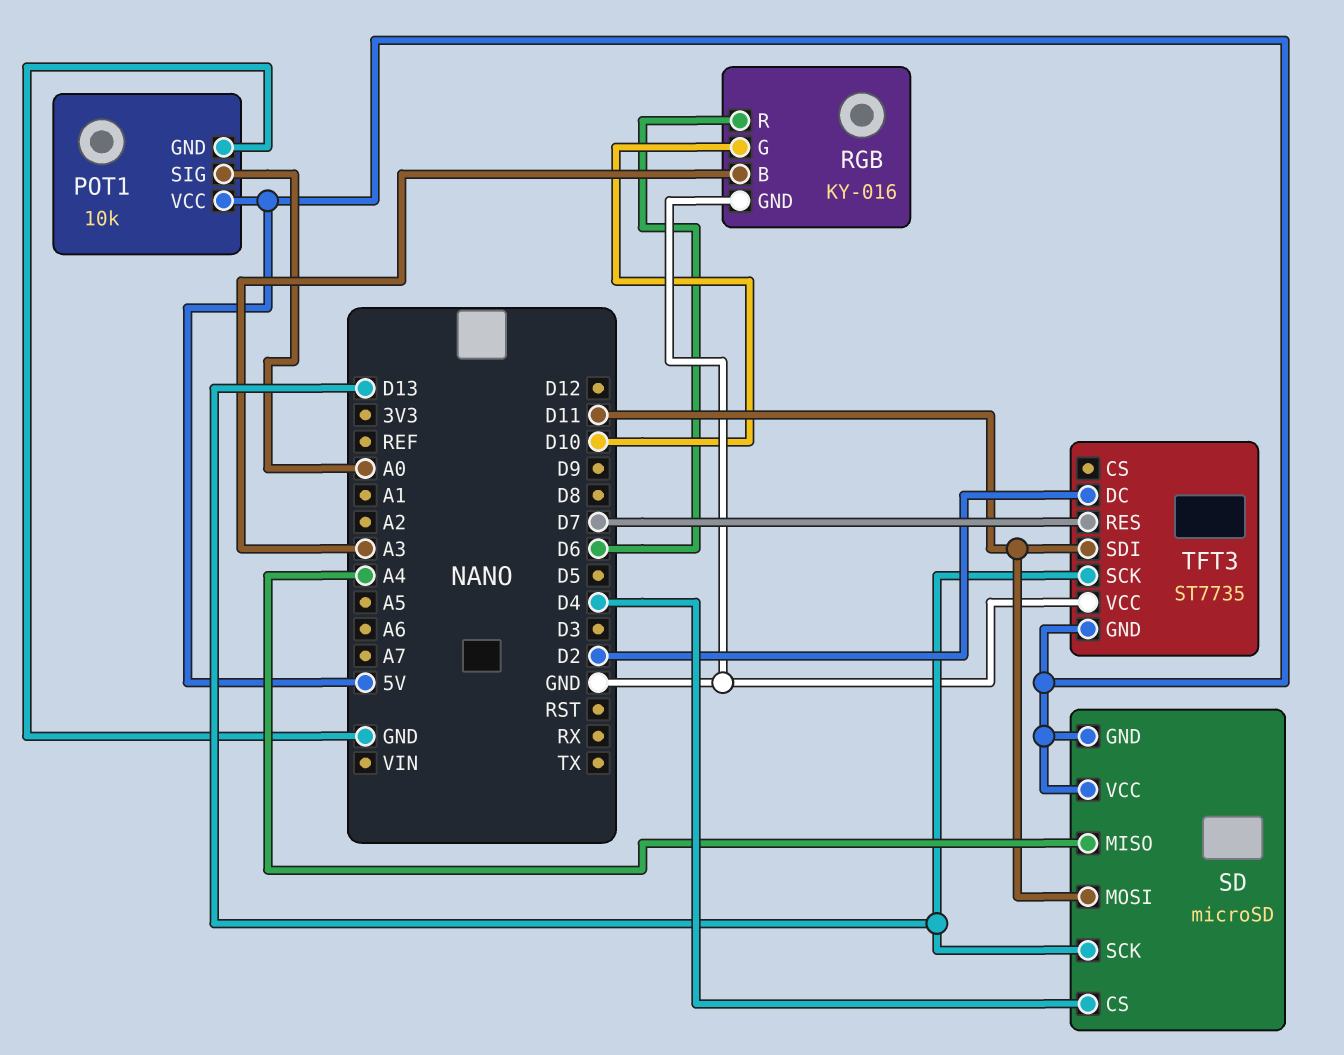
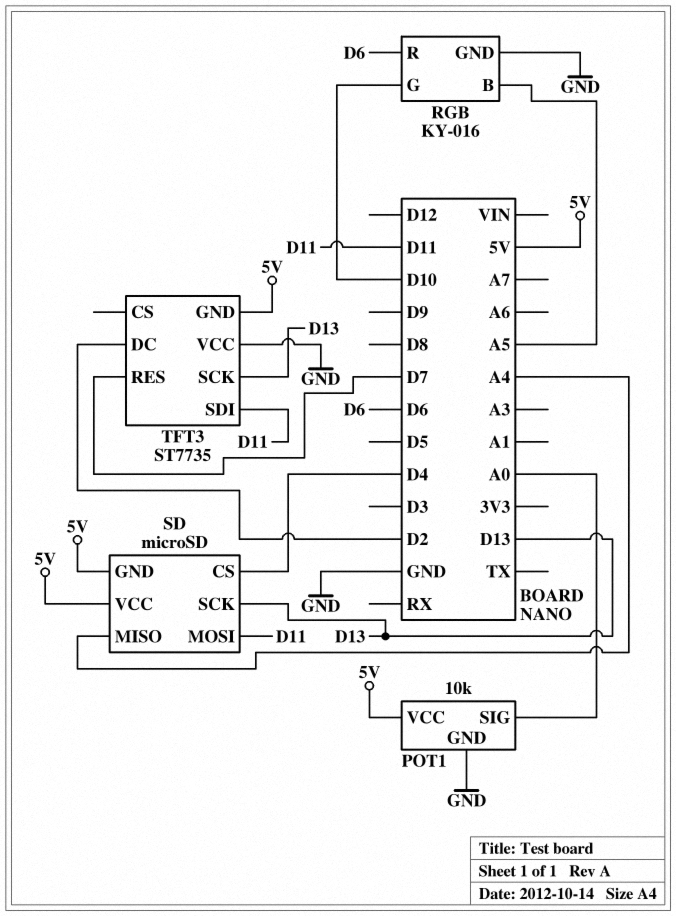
RGB pin B: A3 -> A5

